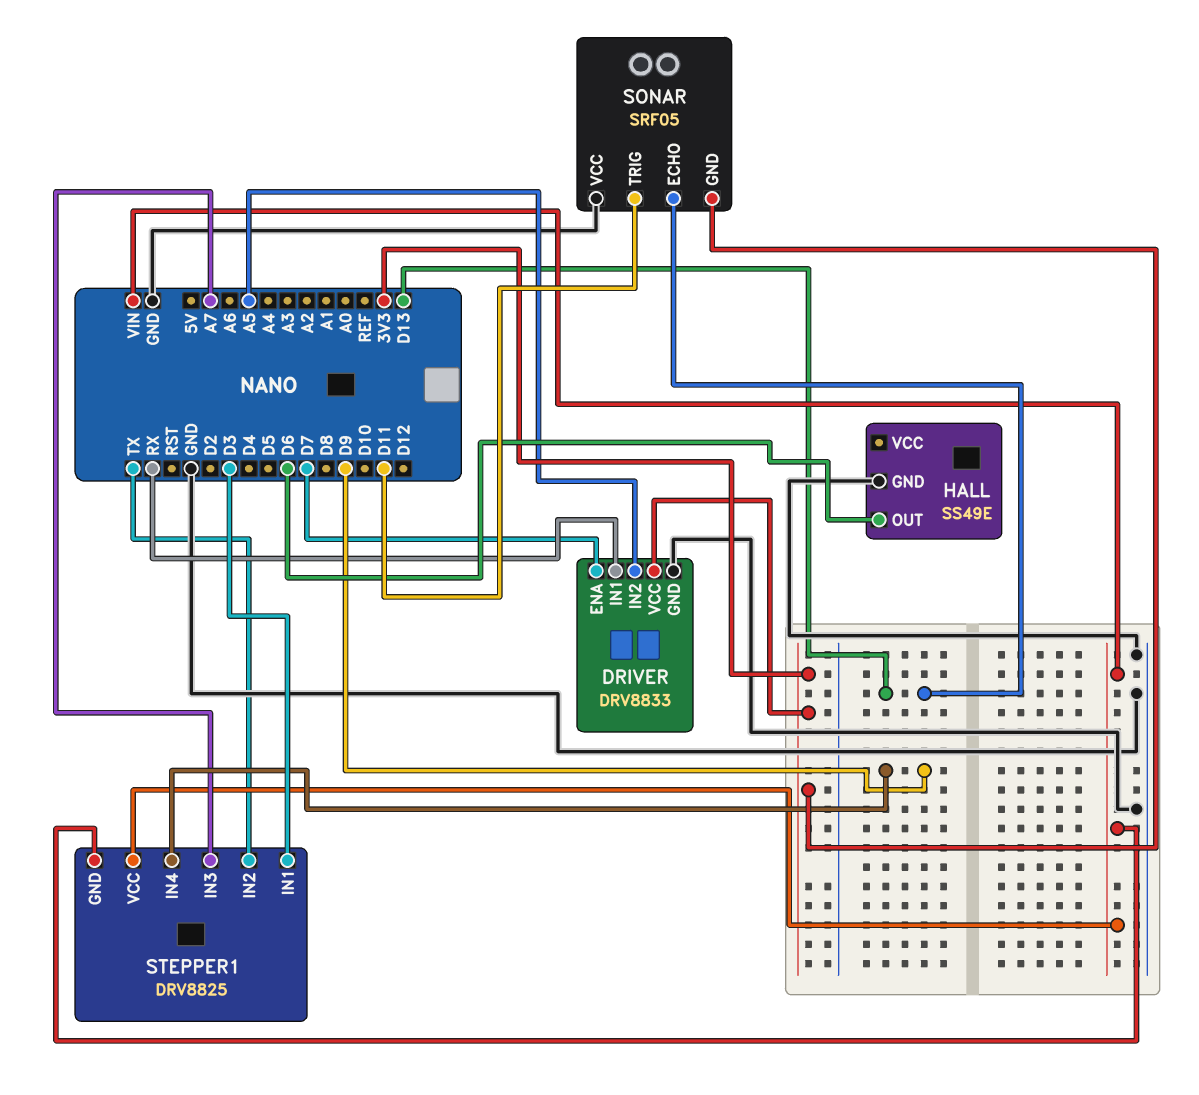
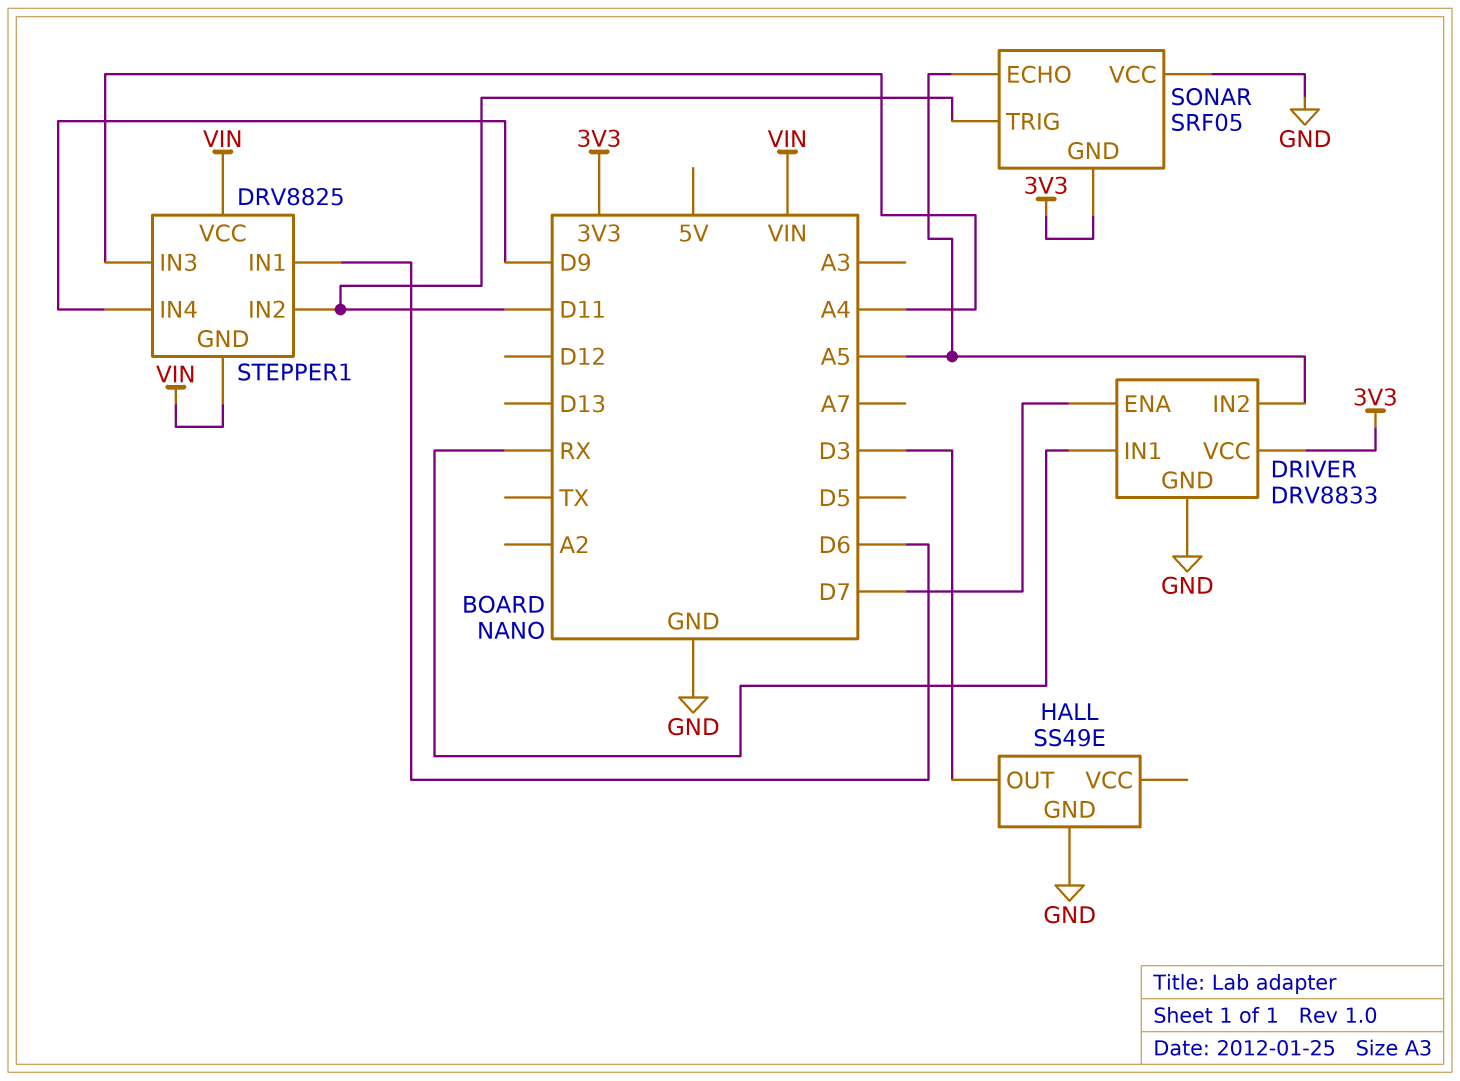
HALL pin OUT: D6 -> D3
SONAR pin ECHO: D13 -> A5
STEPPER1 pin IN1: D3 -> D6
STEPPER1 pin IN2: TX -> D11
STEPPER1 pin IN3: A7 -> A4

